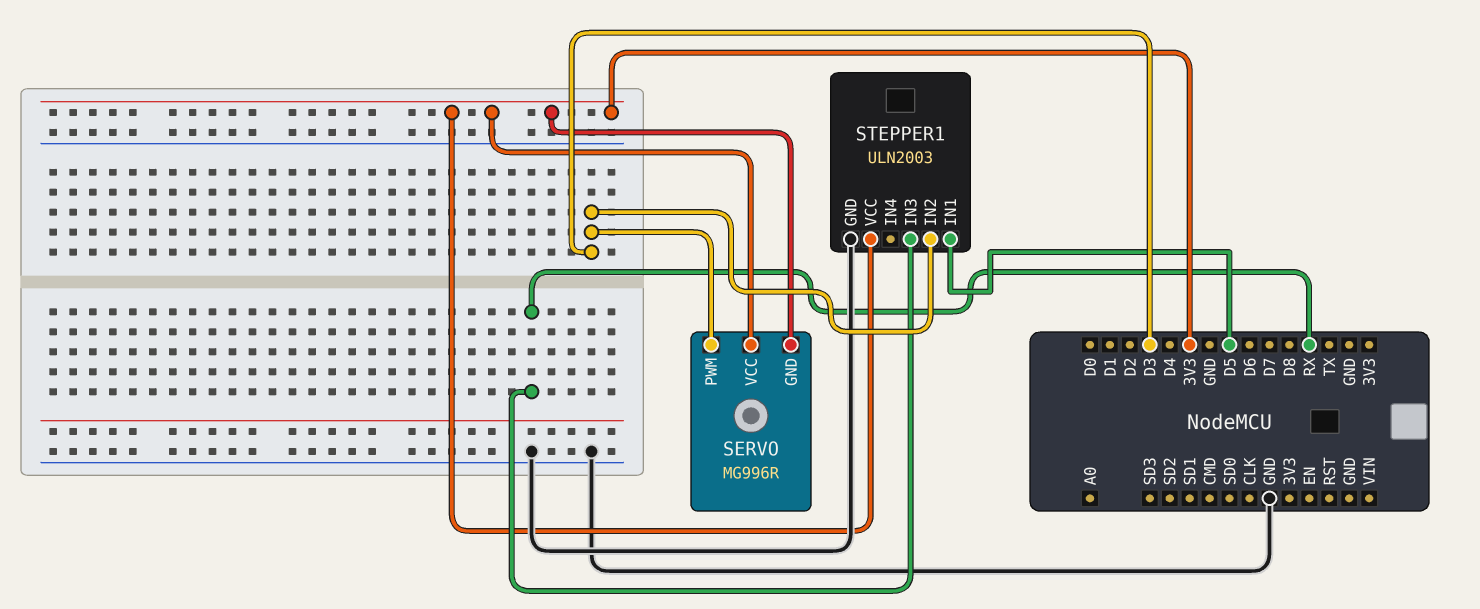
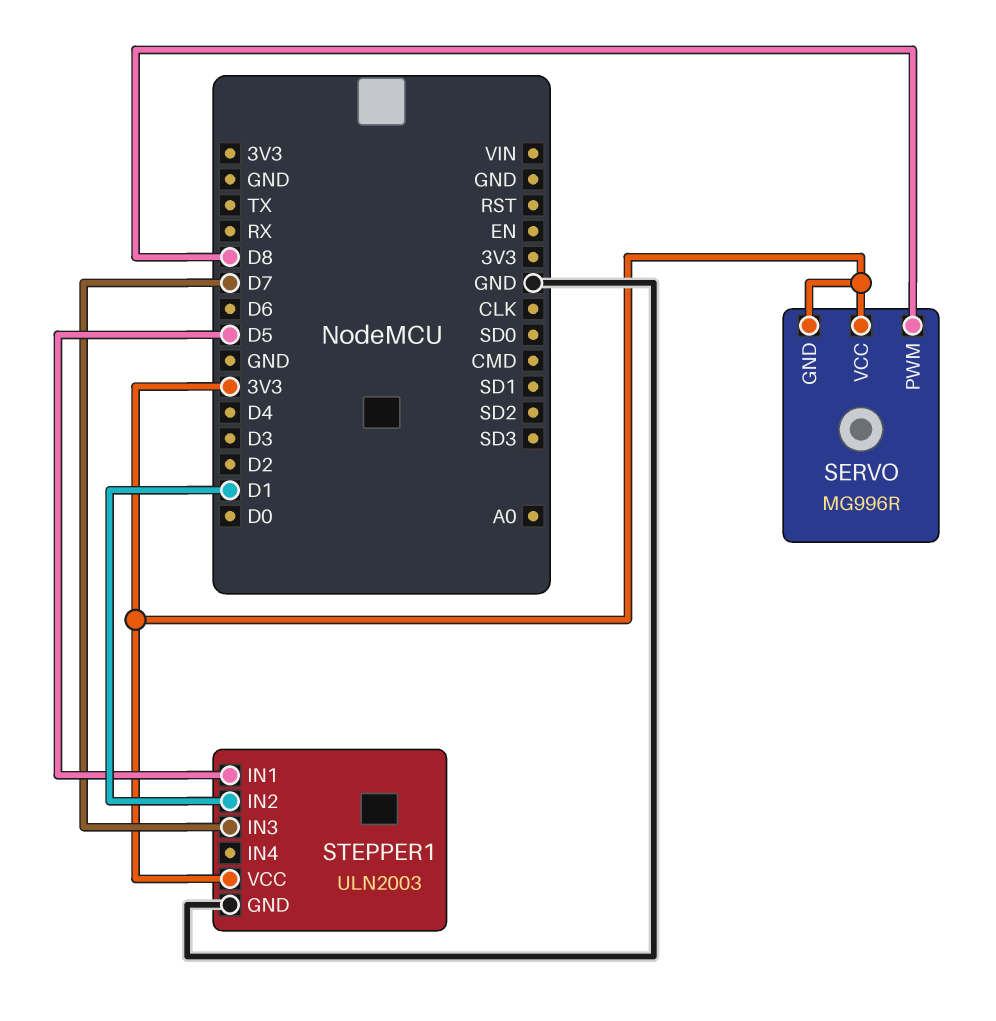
SERVO pin PWM: D3 -> D8
STEPPER1 pin IN2: D3 -> D1
STEPPER1 pin IN3: RX -> D7

